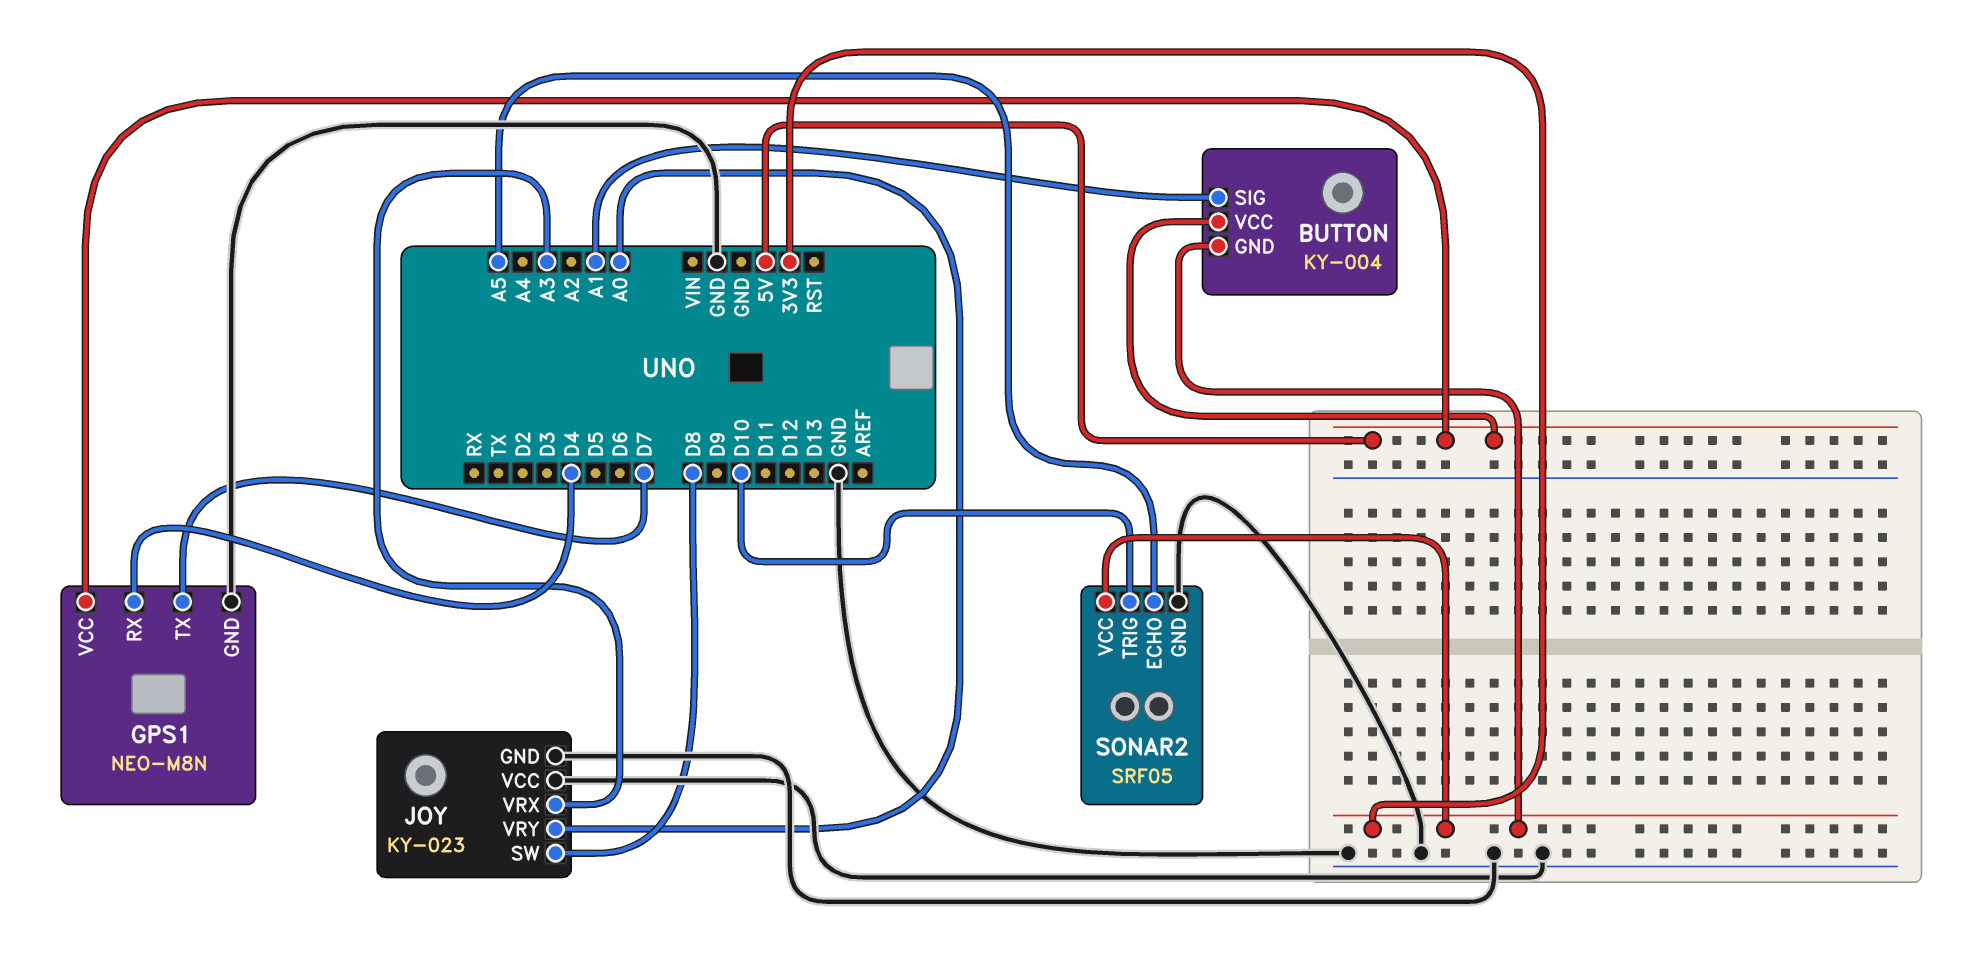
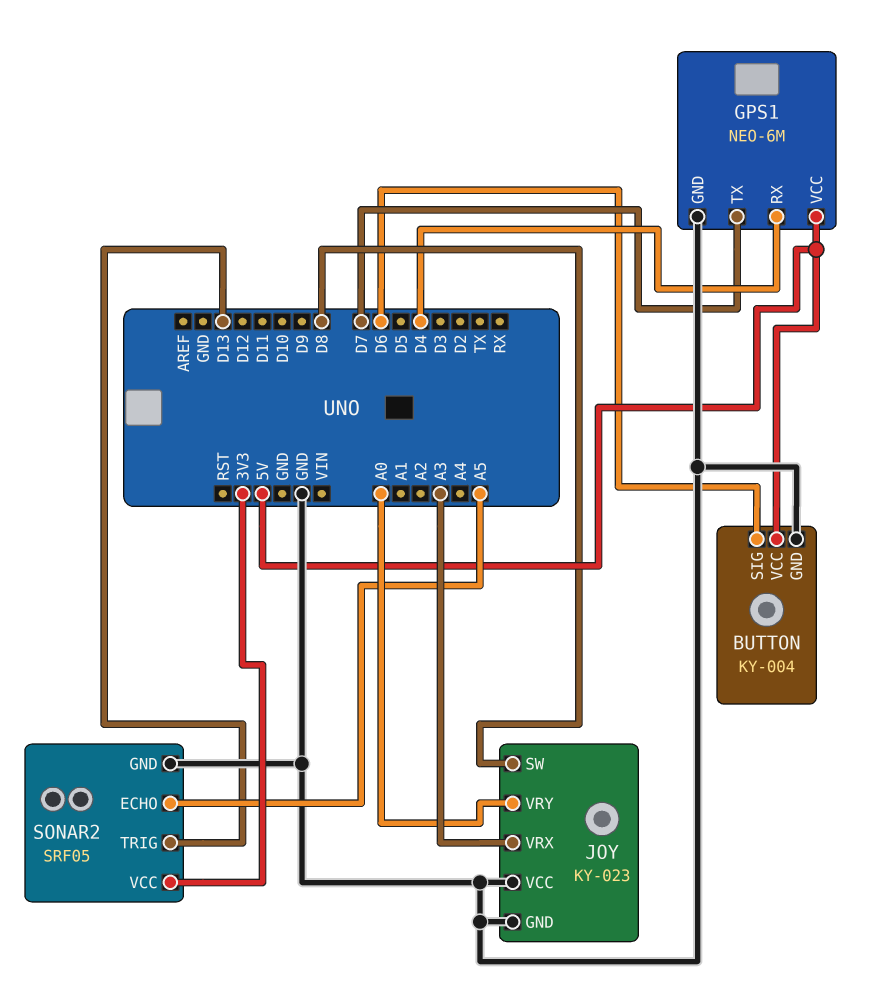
BUTTON pin GND: 3V3 -> GND
BUTTON pin SIG: A1 -> D6
GPS1: NEO-M8N -> NEO-6M
SONAR2 pin TRIG: D10 -> D13

